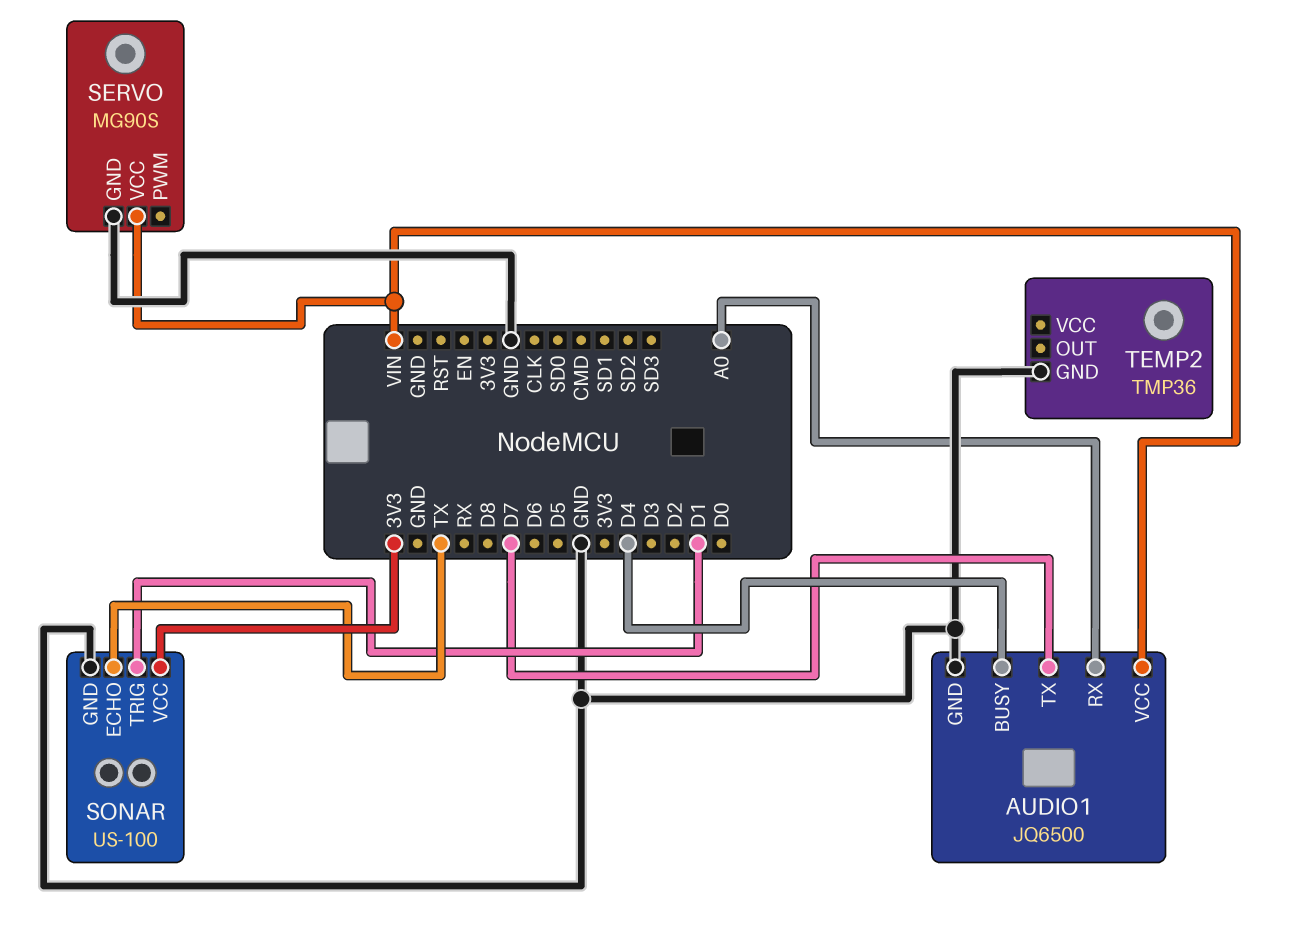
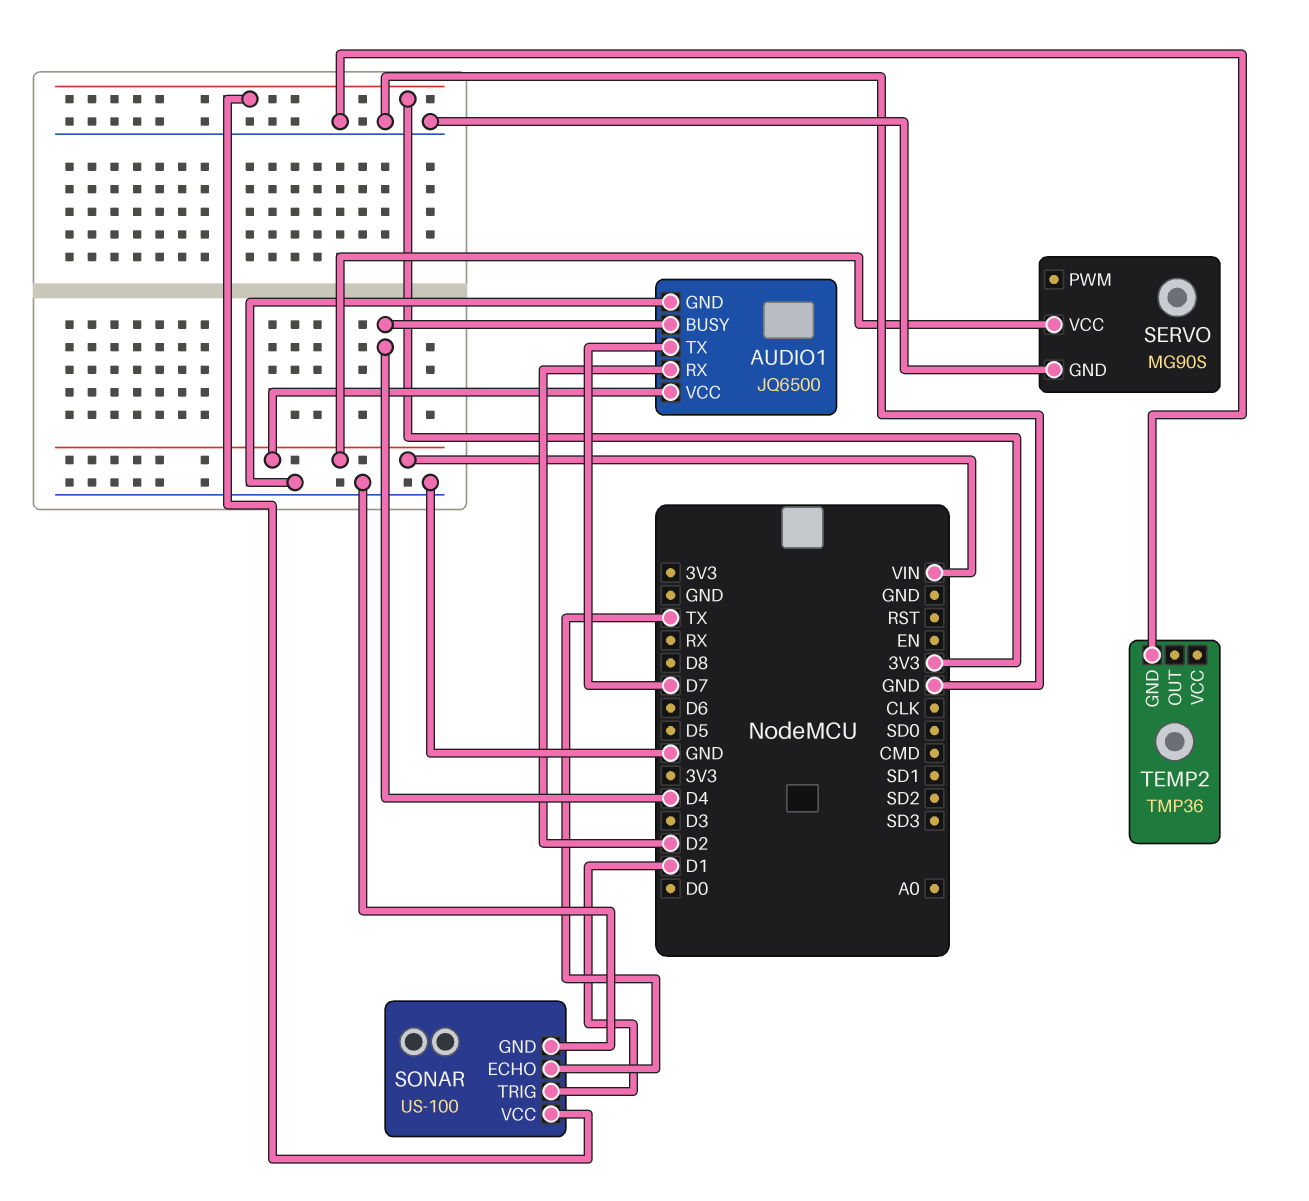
AUDIO1 pin RX: A0 -> D2

